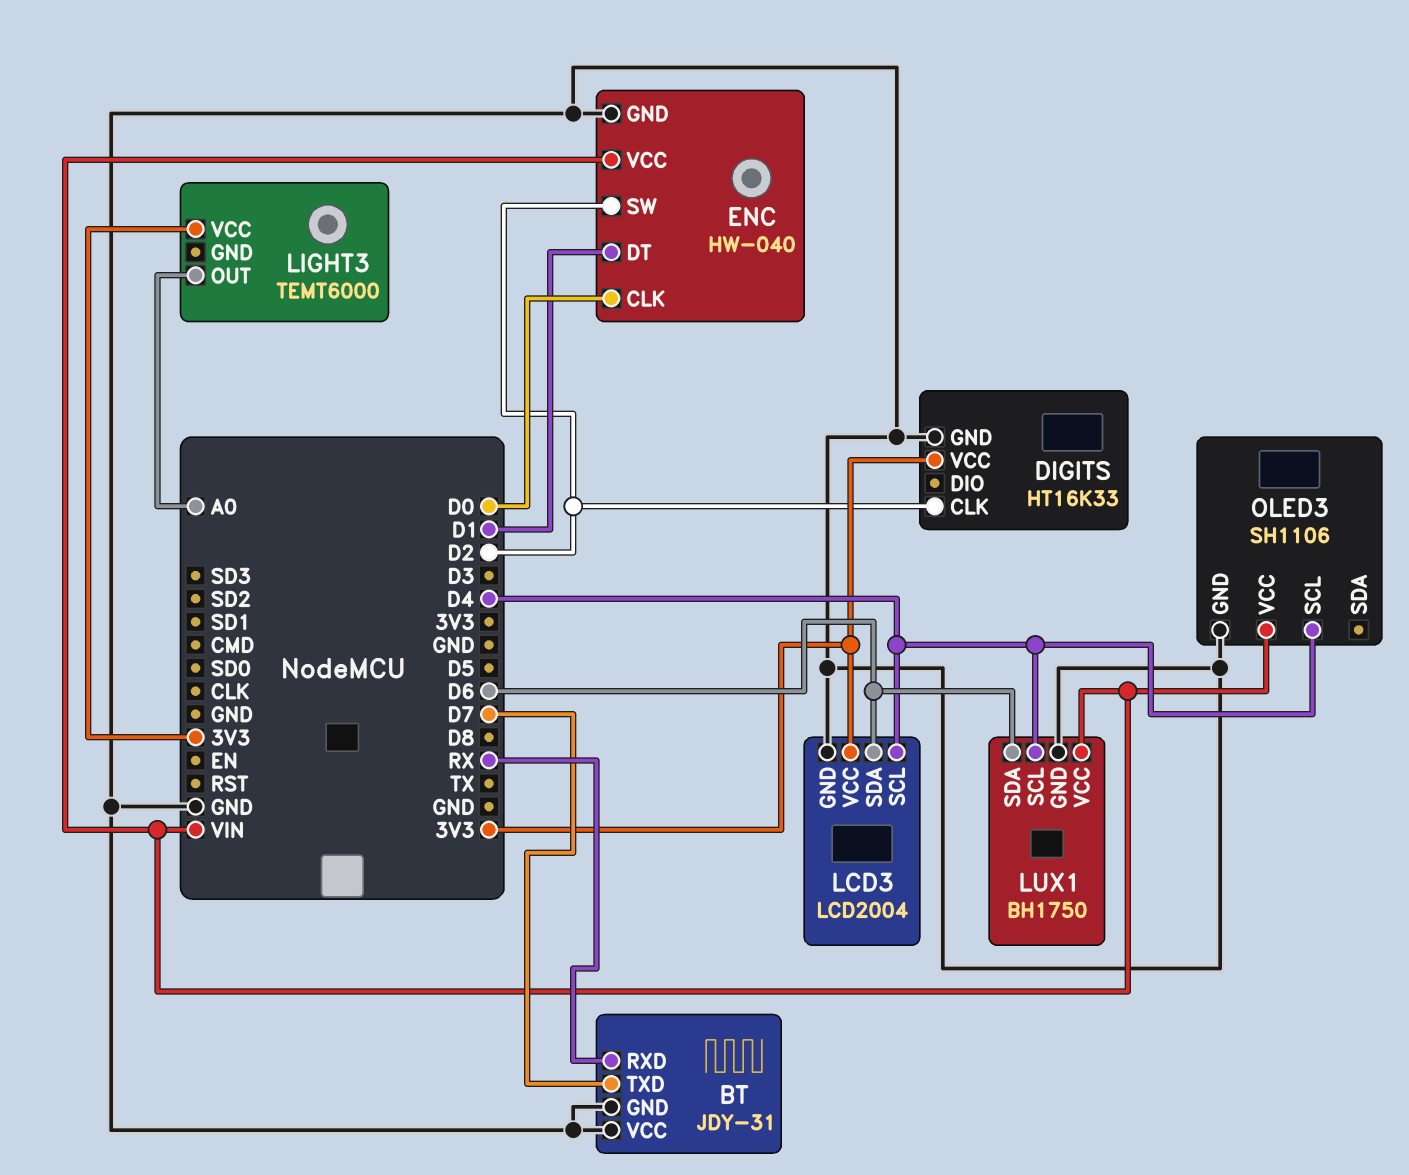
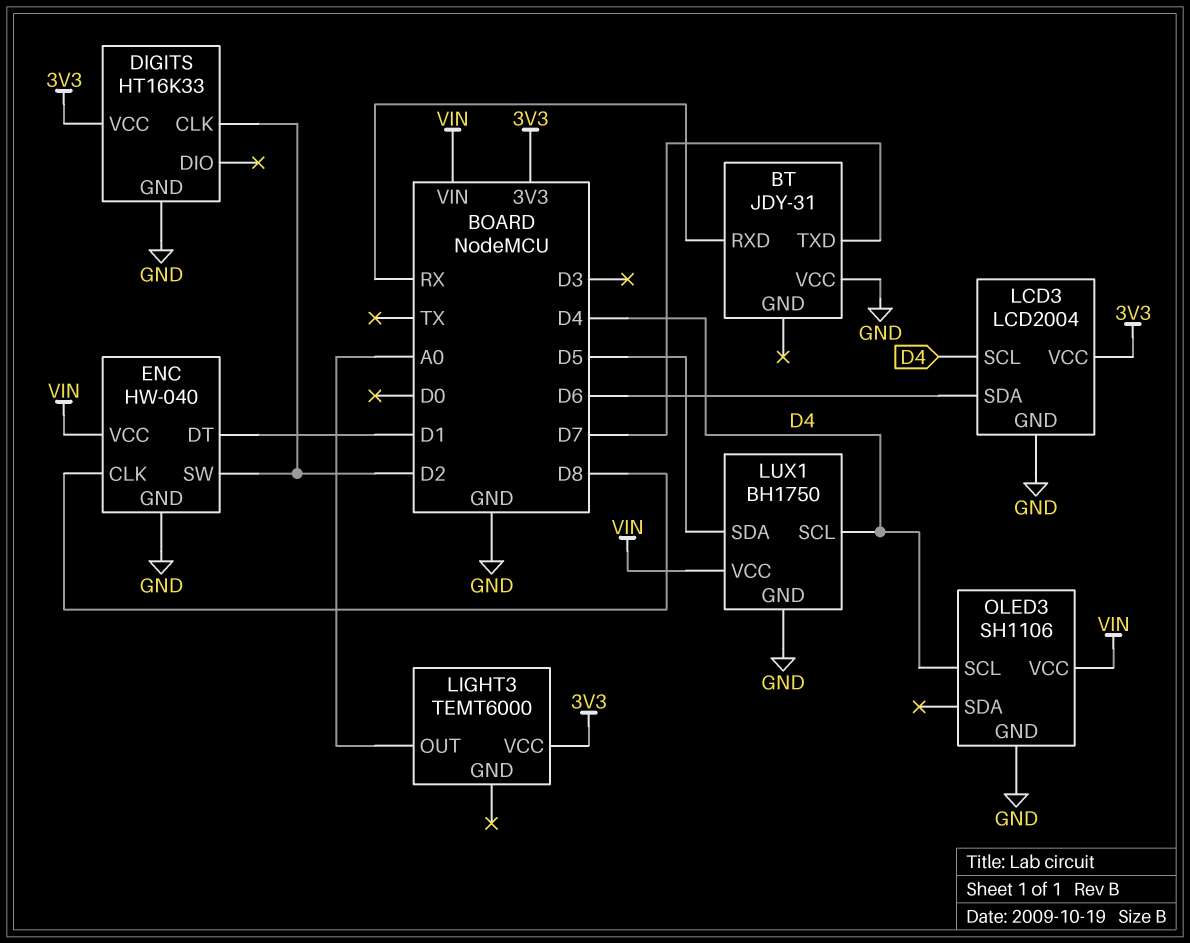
BT pin GND: GND -> none
ENC pin CLK: D0 -> D8
LUX1 pin SDA: D6 -> D5

